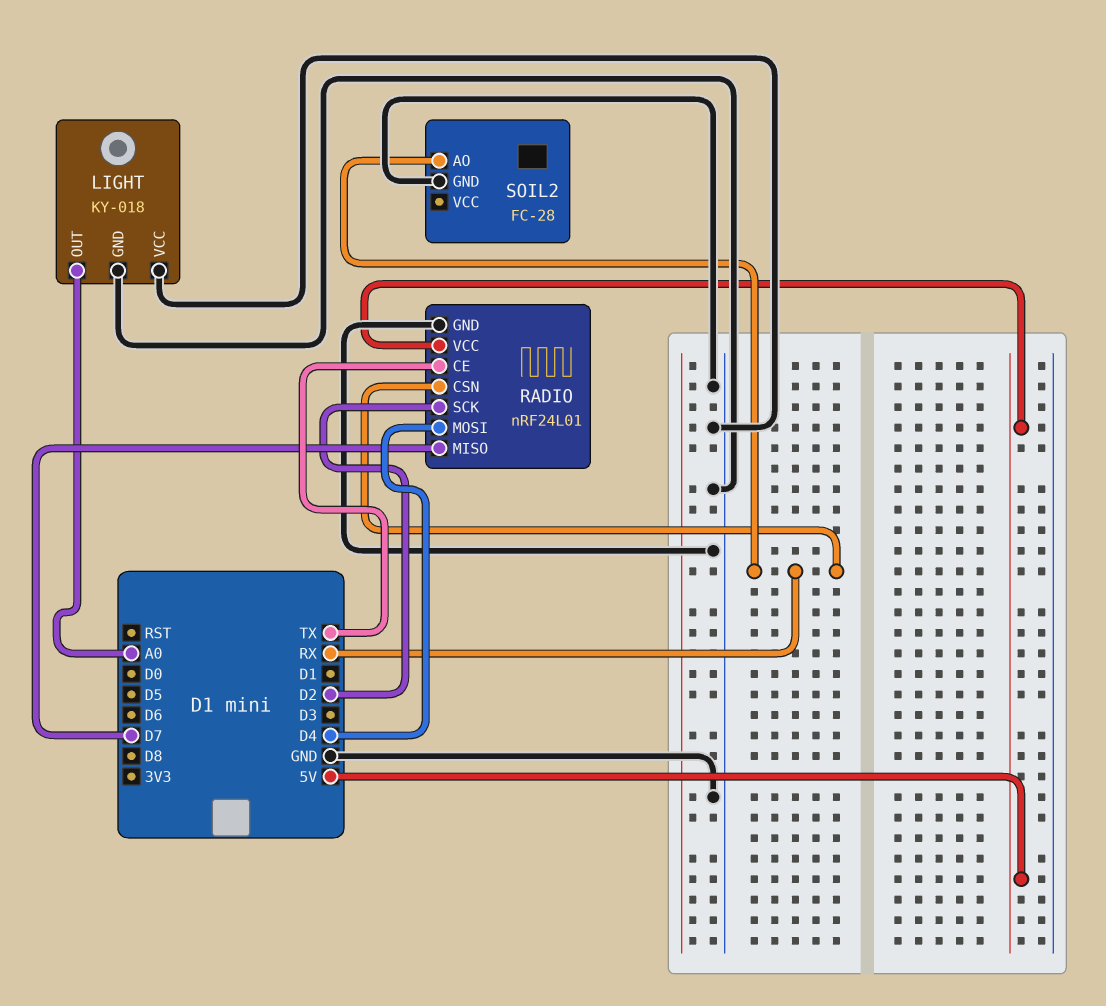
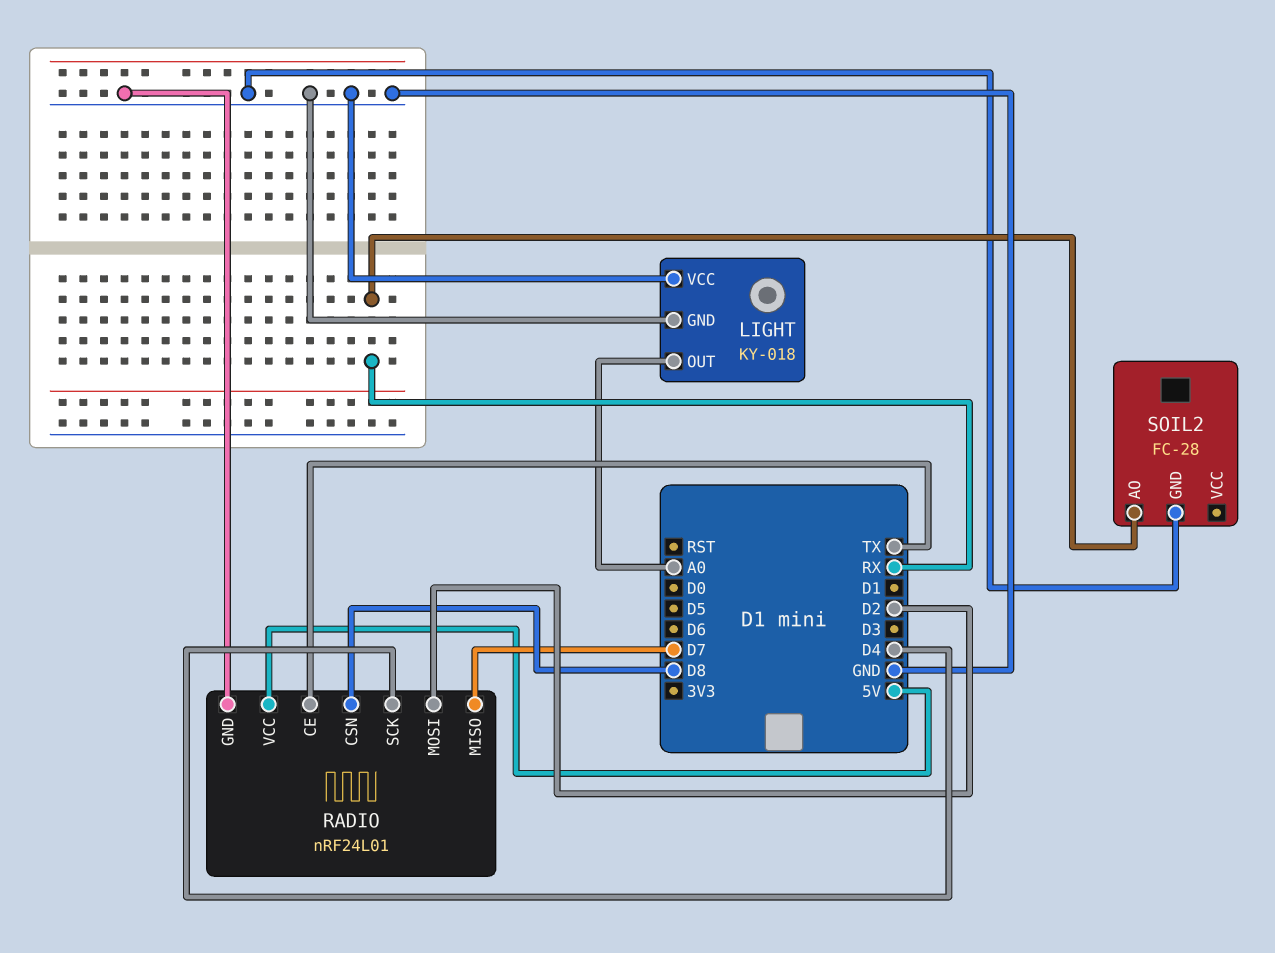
RADIO pin CSN: RX -> D8
RADIO pin MOSI: D4 -> D2
RADIO pin SCK: D2 -> D4

